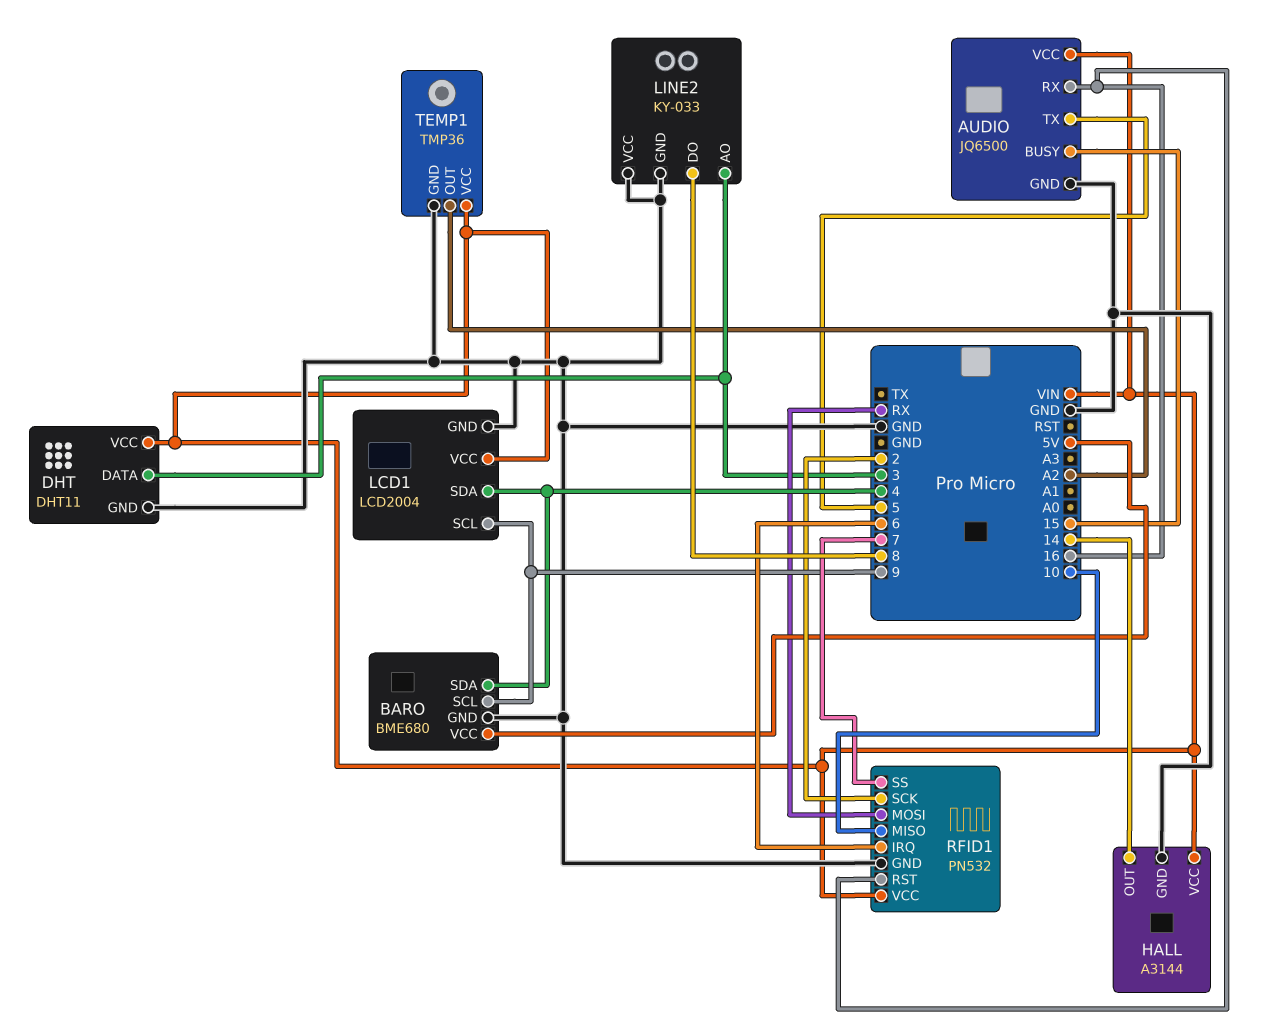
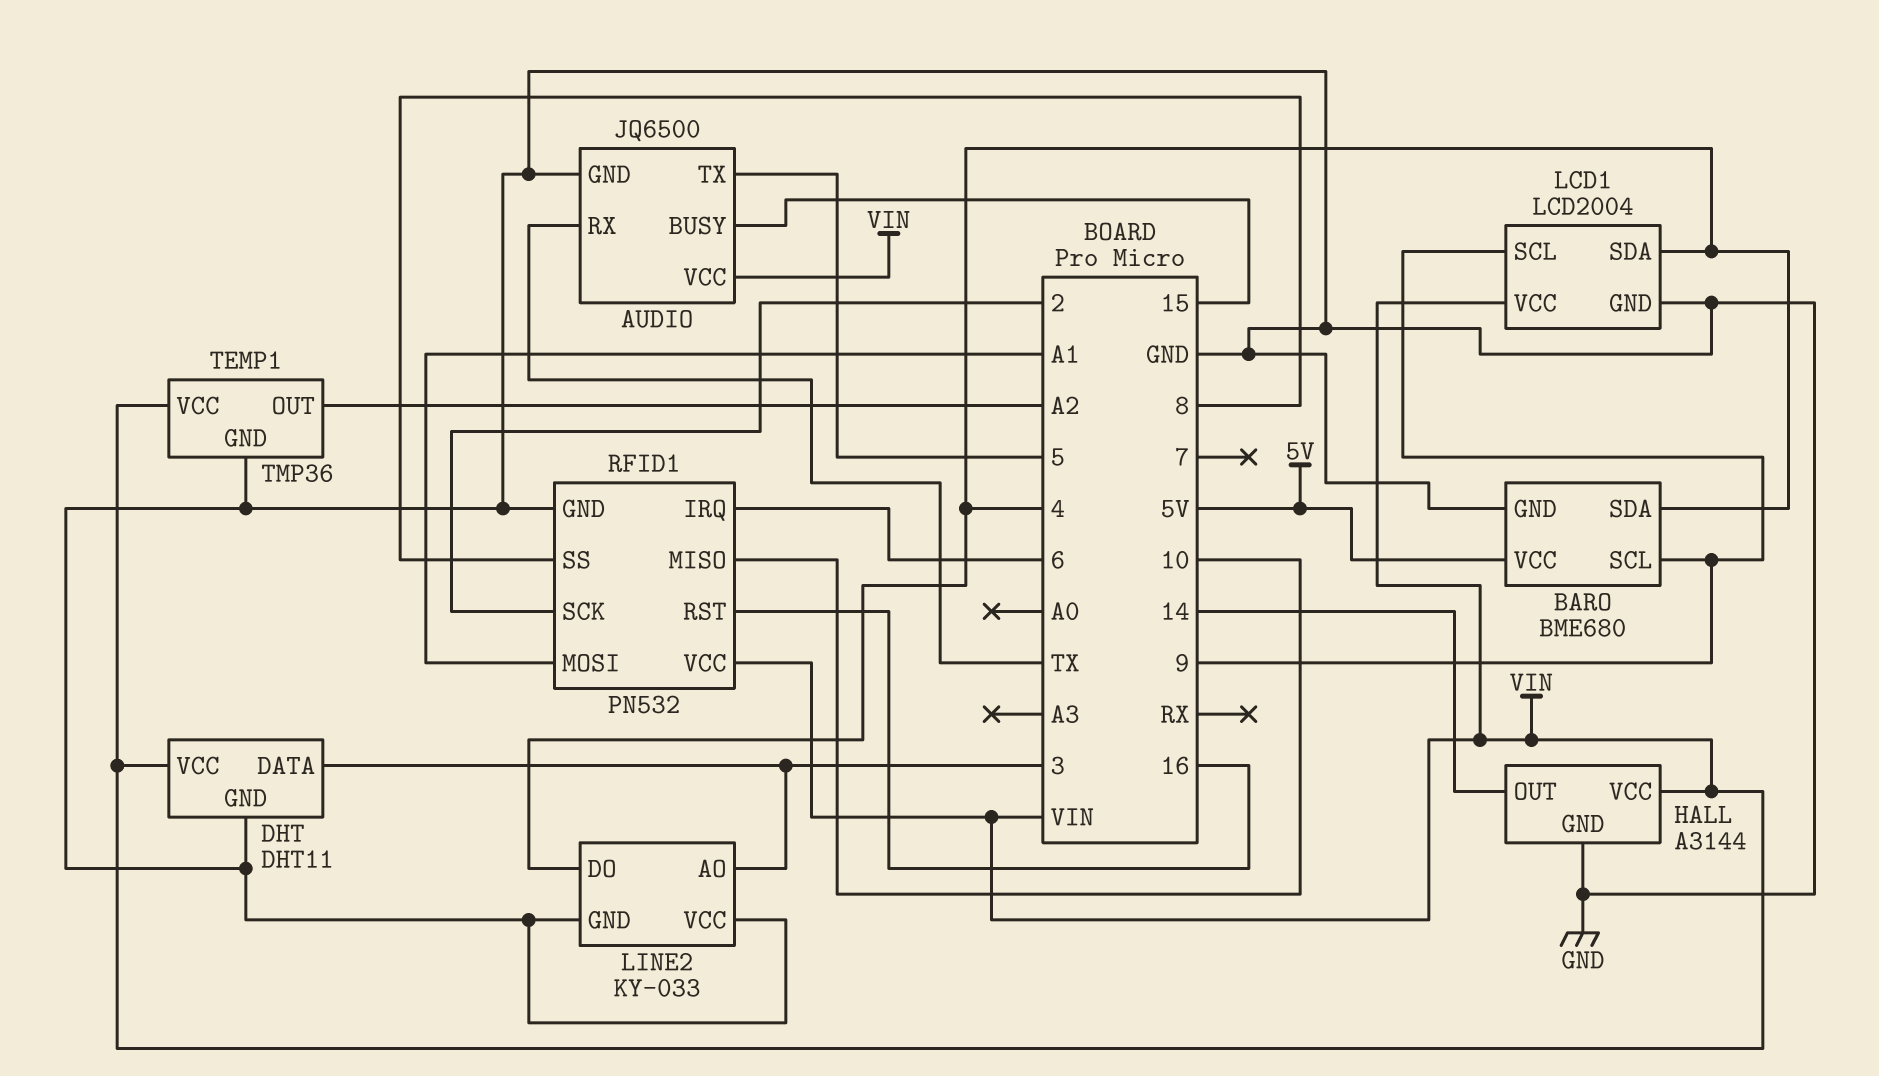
AUDIO pin RX: 16 -> TX
LINE2 pin DO: 8 -> 4
RFID1 pin MOSI: RX -> A1
RFID1 pin SS: 7 -> 8

